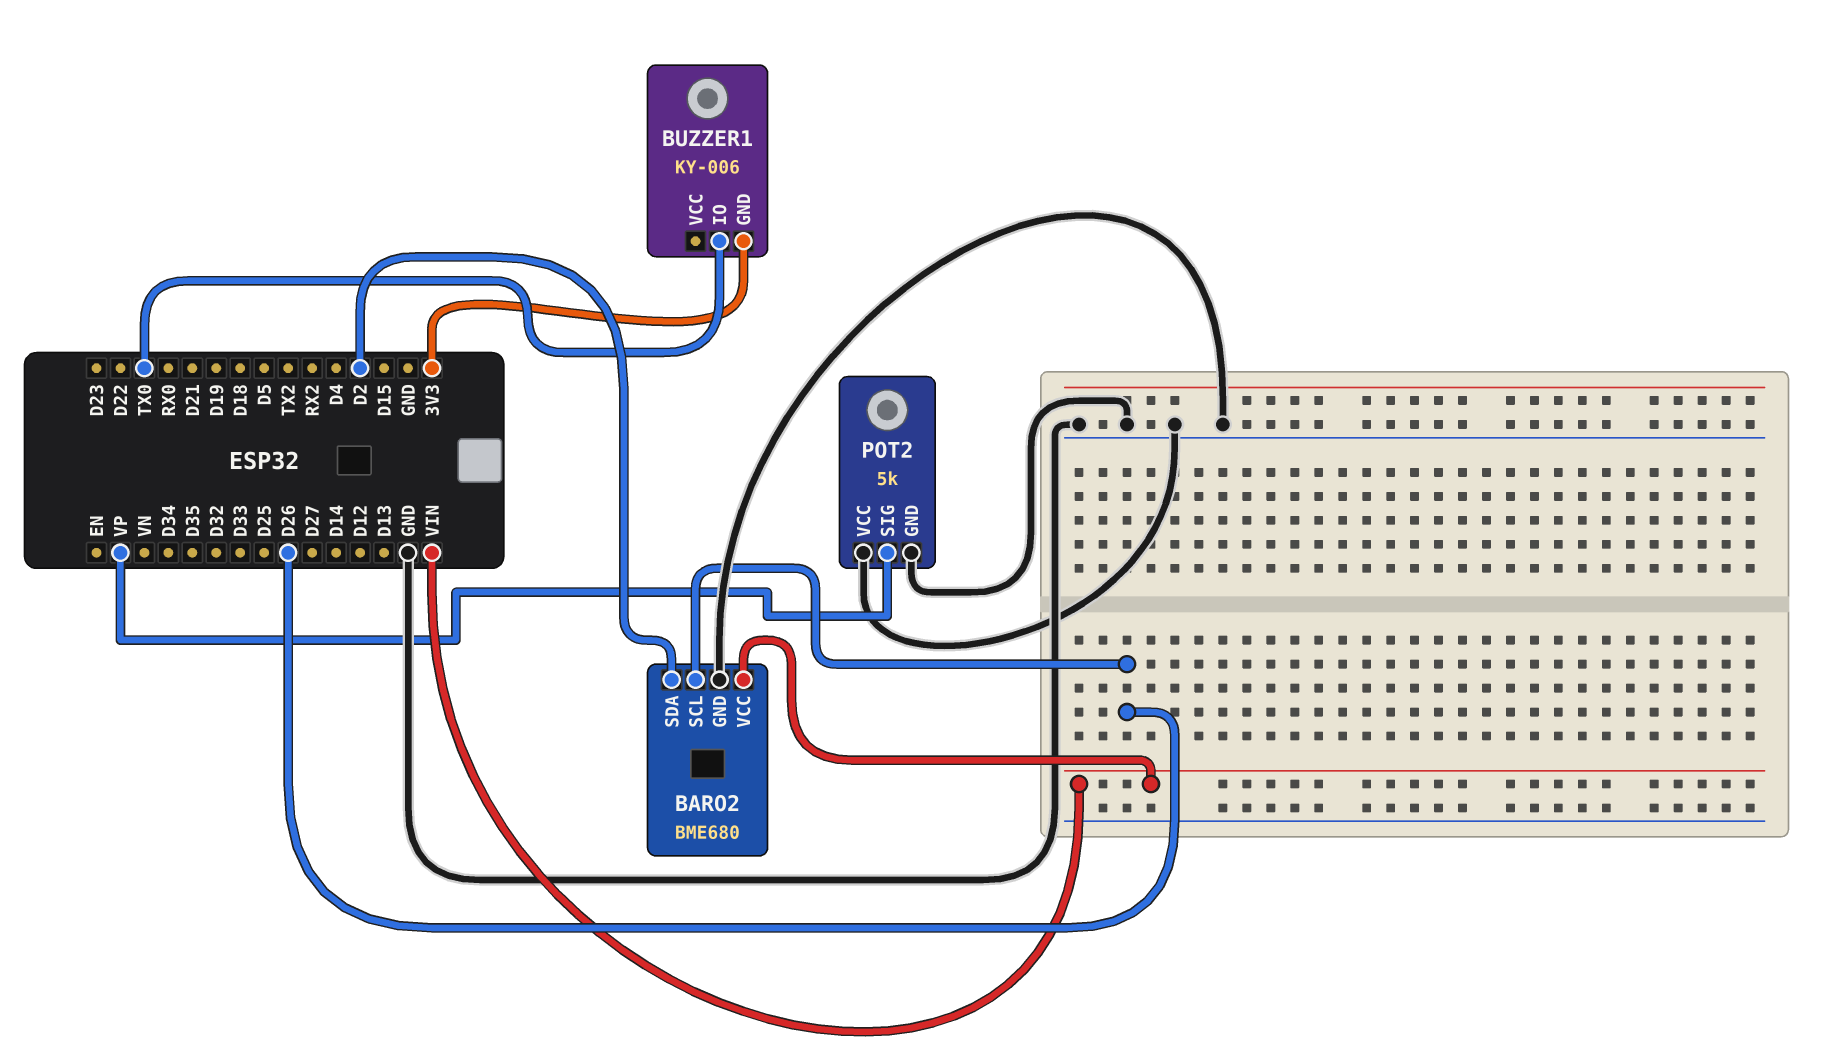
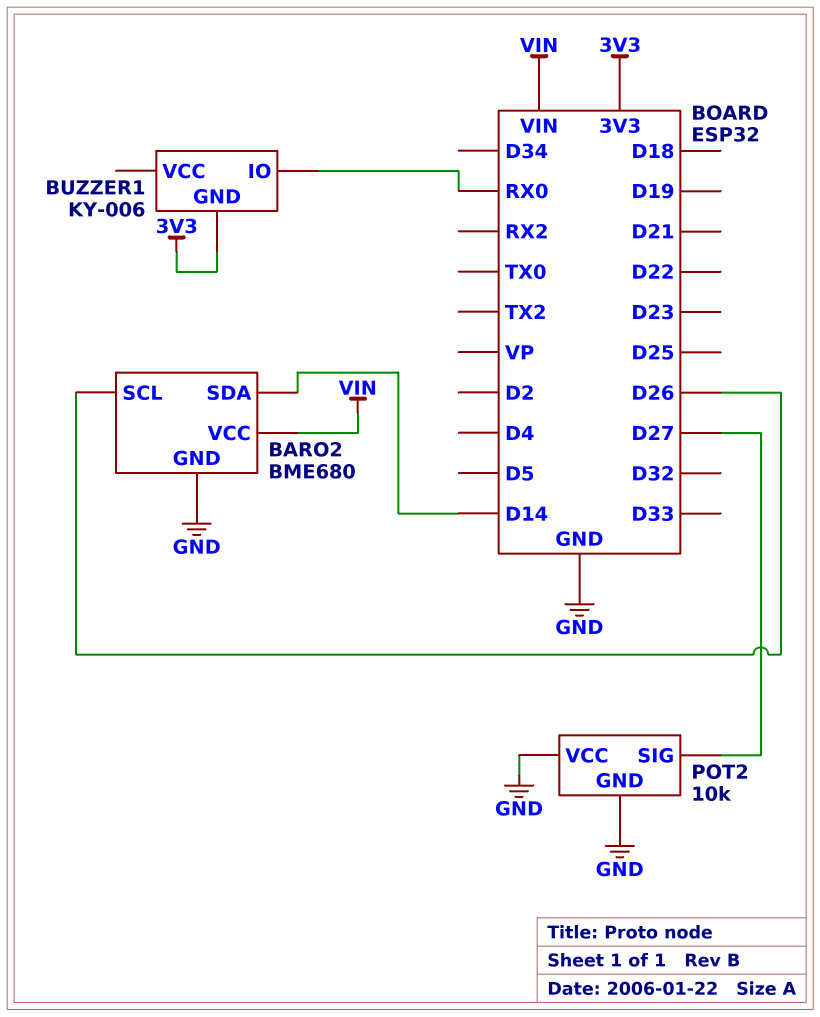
BARO2 pin SDA: D2 -> D14
BUZZER1 pin IO: TX0 -> RX0
POT2: 5k -> 10k
POT2 pin SIG: VP -> D27

